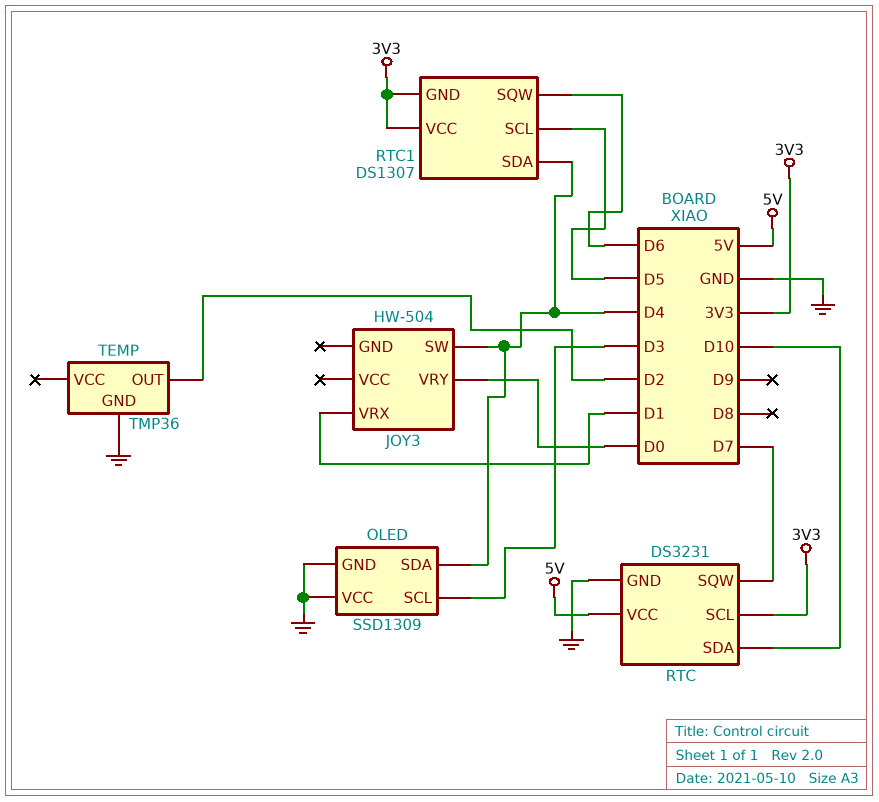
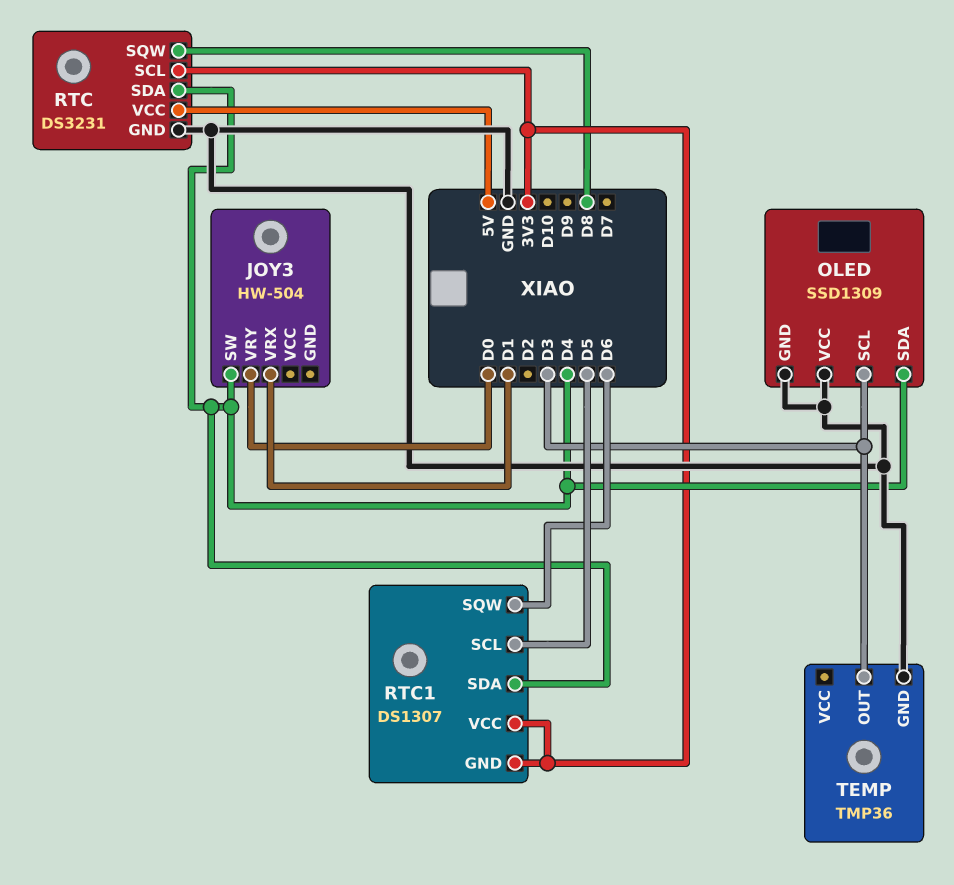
RTC pin SDA: D10 -> D4
RTC pin SQW: D7 -> D8
TEMP pin OUT: D2 -> D3

